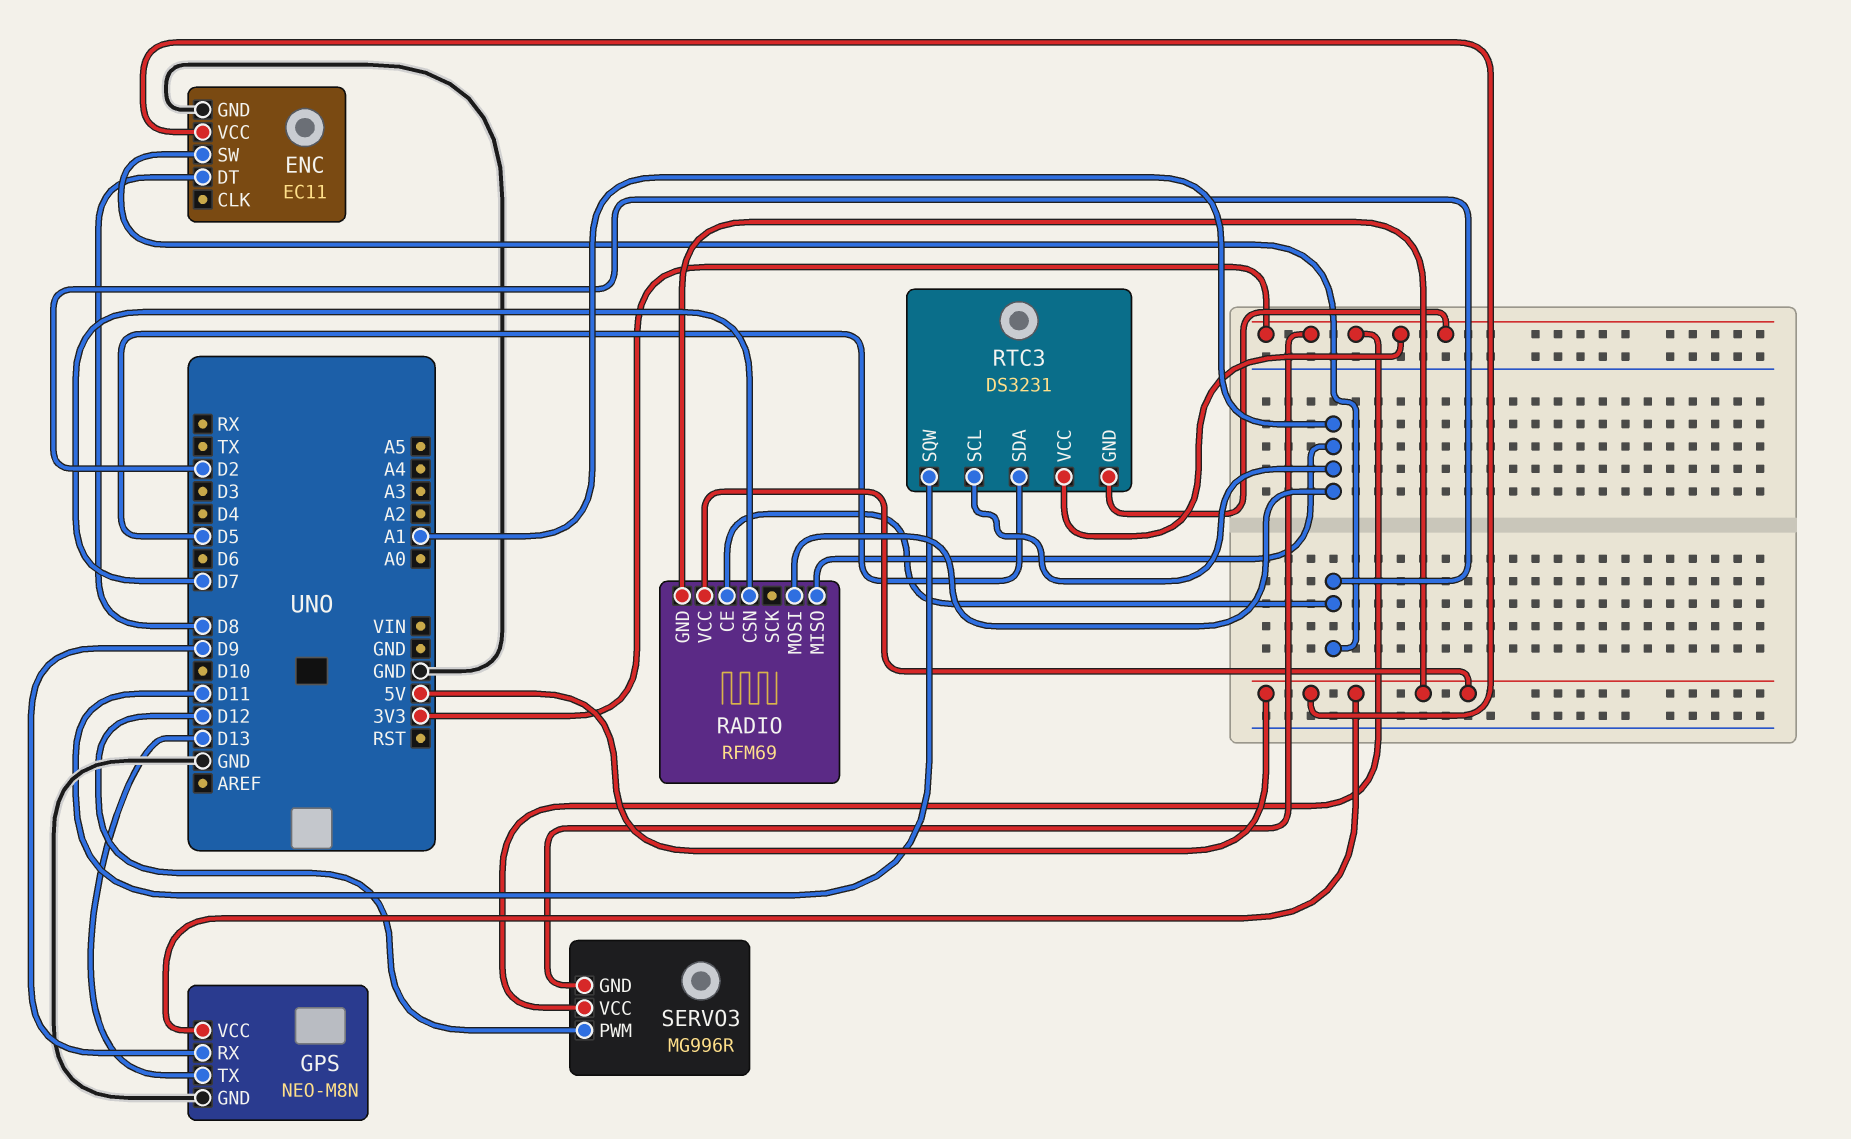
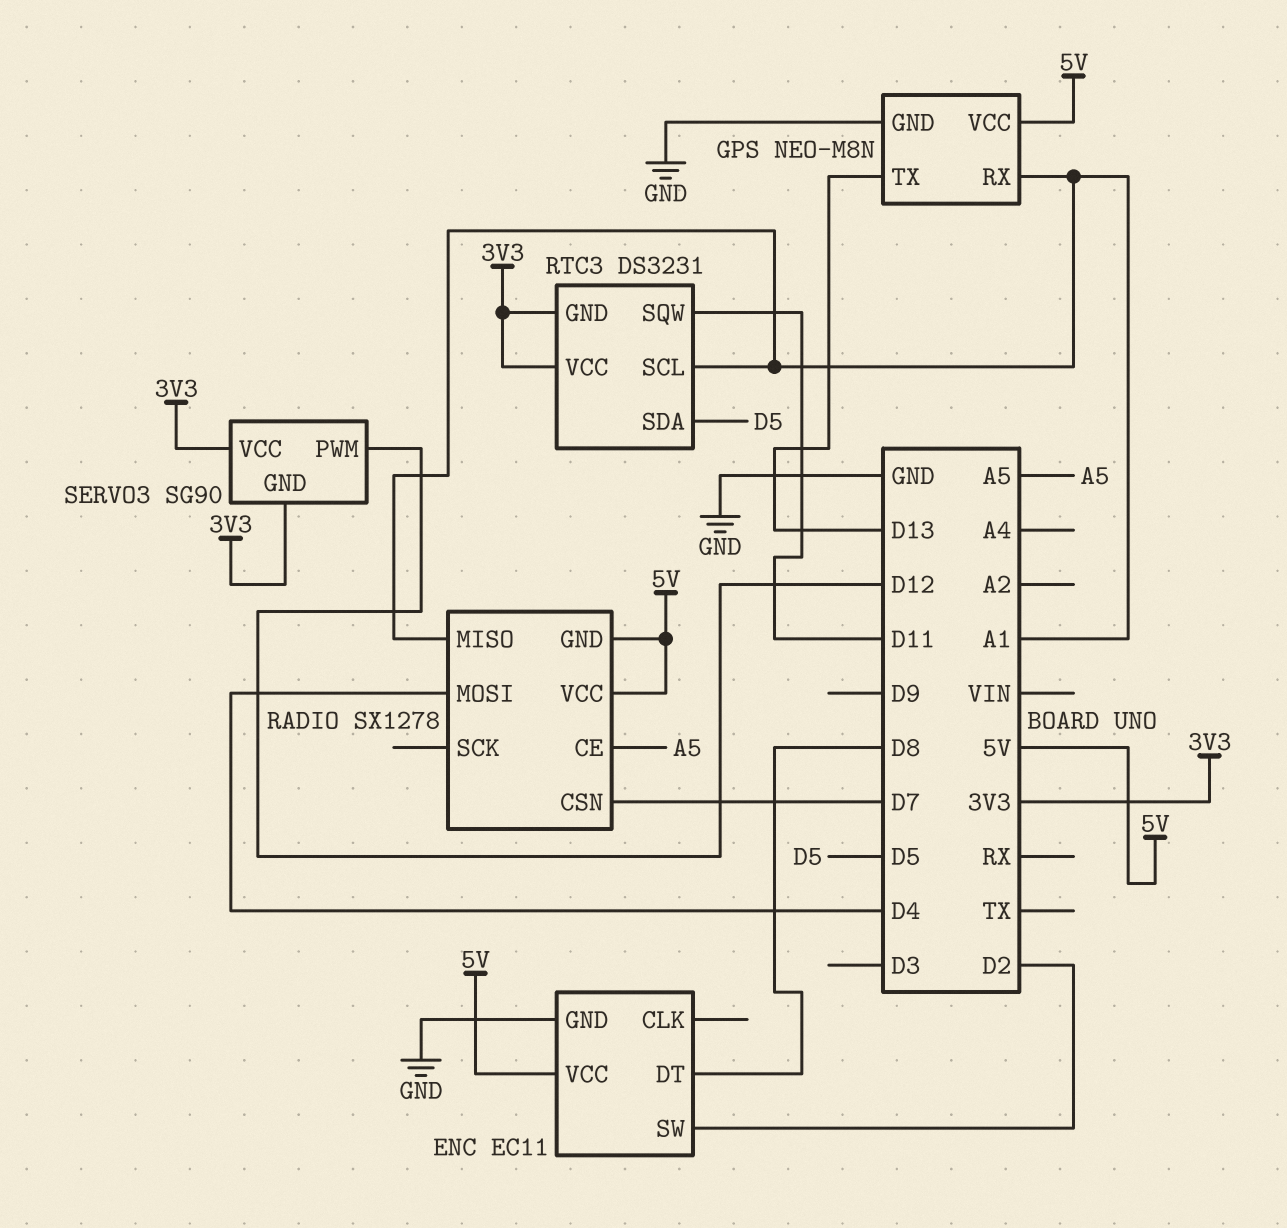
GPS pin RX: D9 -> A1
RADIO: RFM69 -> SX1278
RADIO pin CE: D2 -> A5
RADIO pin MOSI: A1 -> D4
SERVO3: MG996R -> SG90

